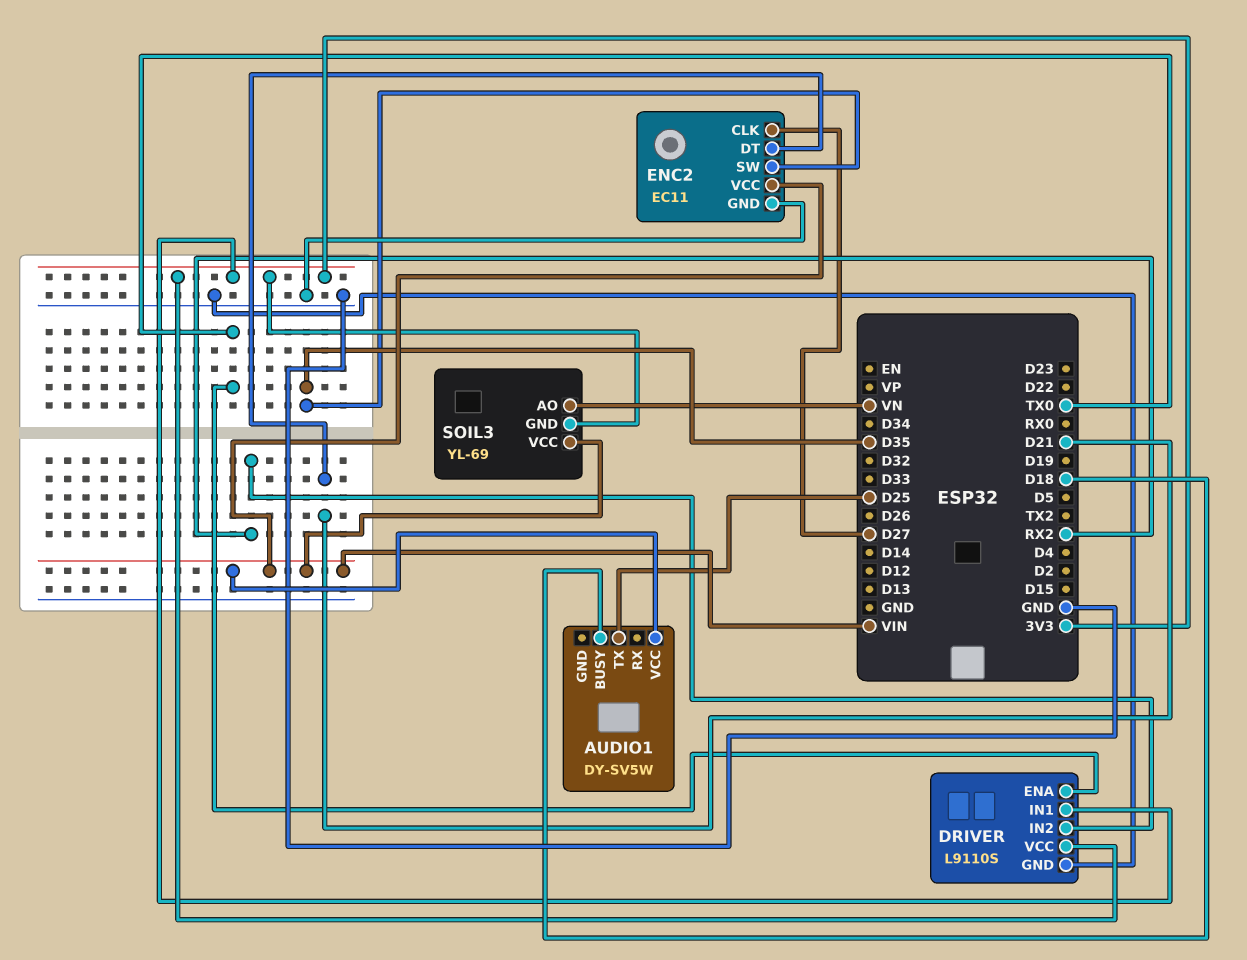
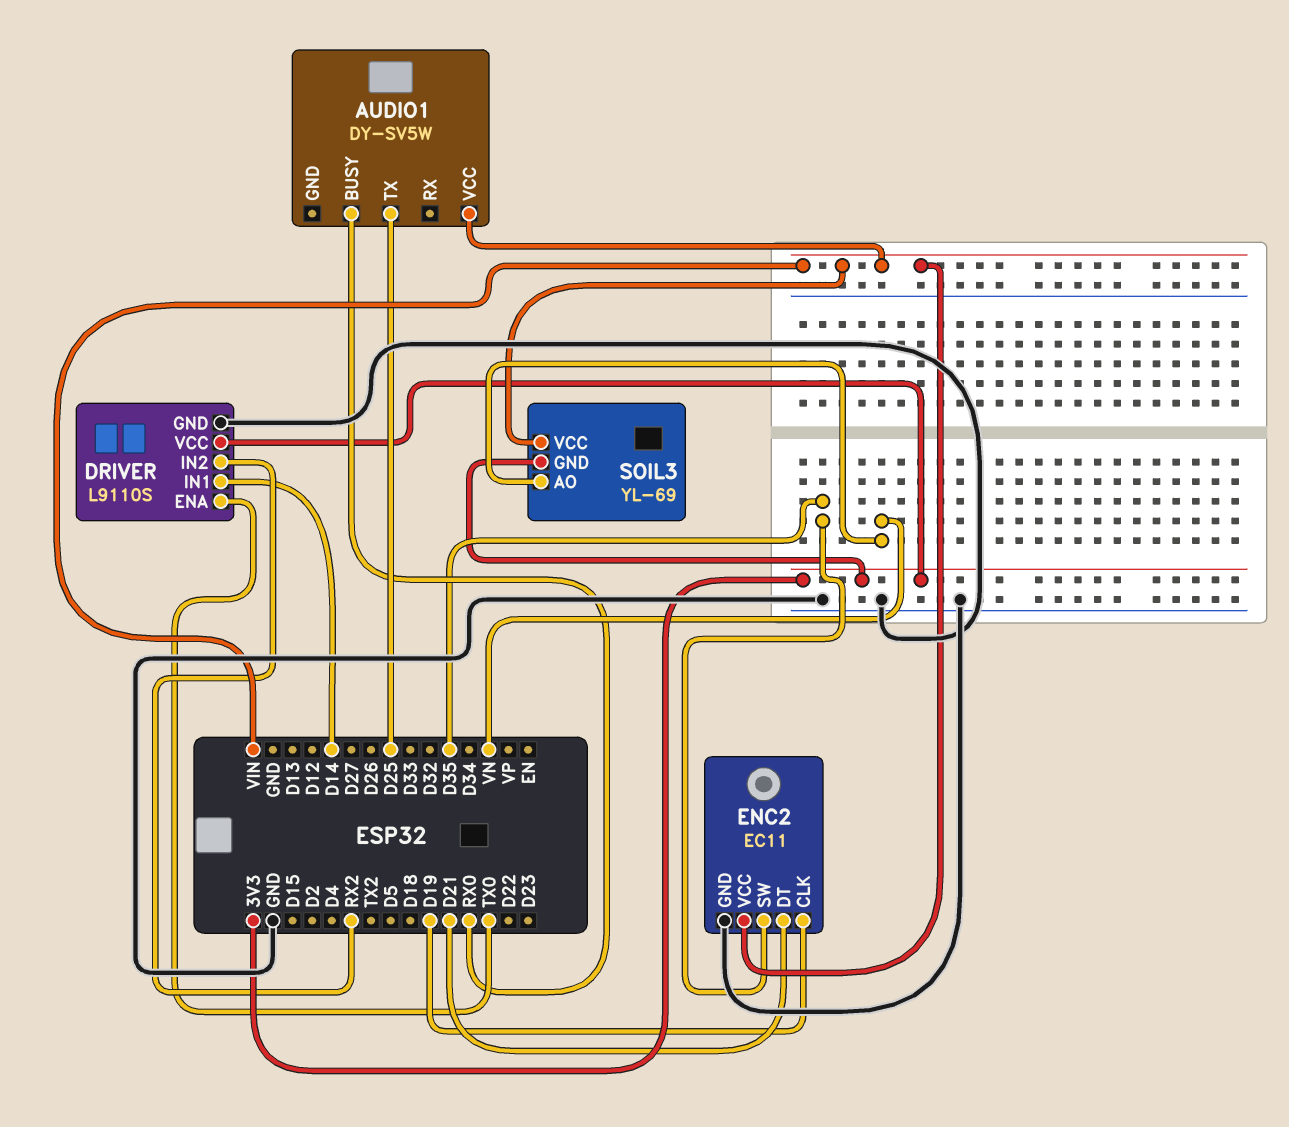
AUDIO1 pin BUSY: D18 -> RX0
DRIVER pin IN1: 3V3 -> D14
ENC2 pin CLK: D27 -> D19

